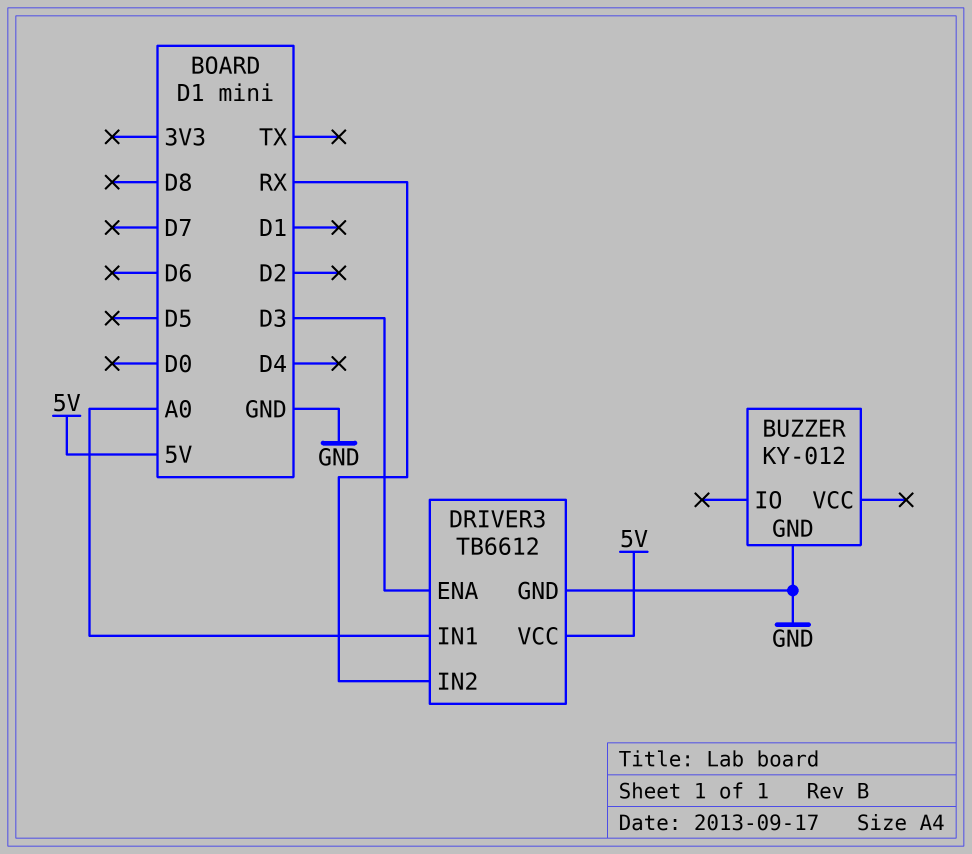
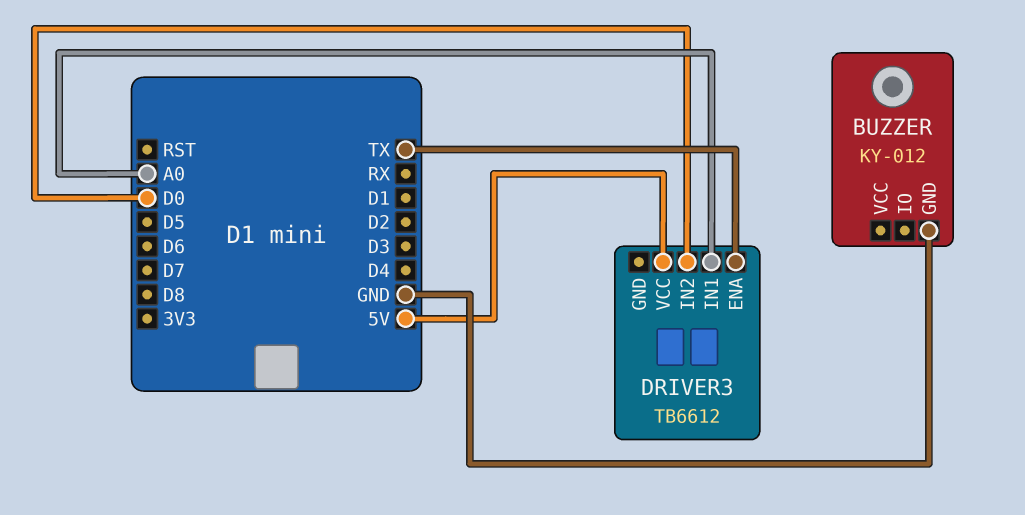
DRIVER3 pin ENA: D3 -> TX
DRIVER3 pin GND: GND -> none
DRIVER3 pin IN2: RX -> D0

